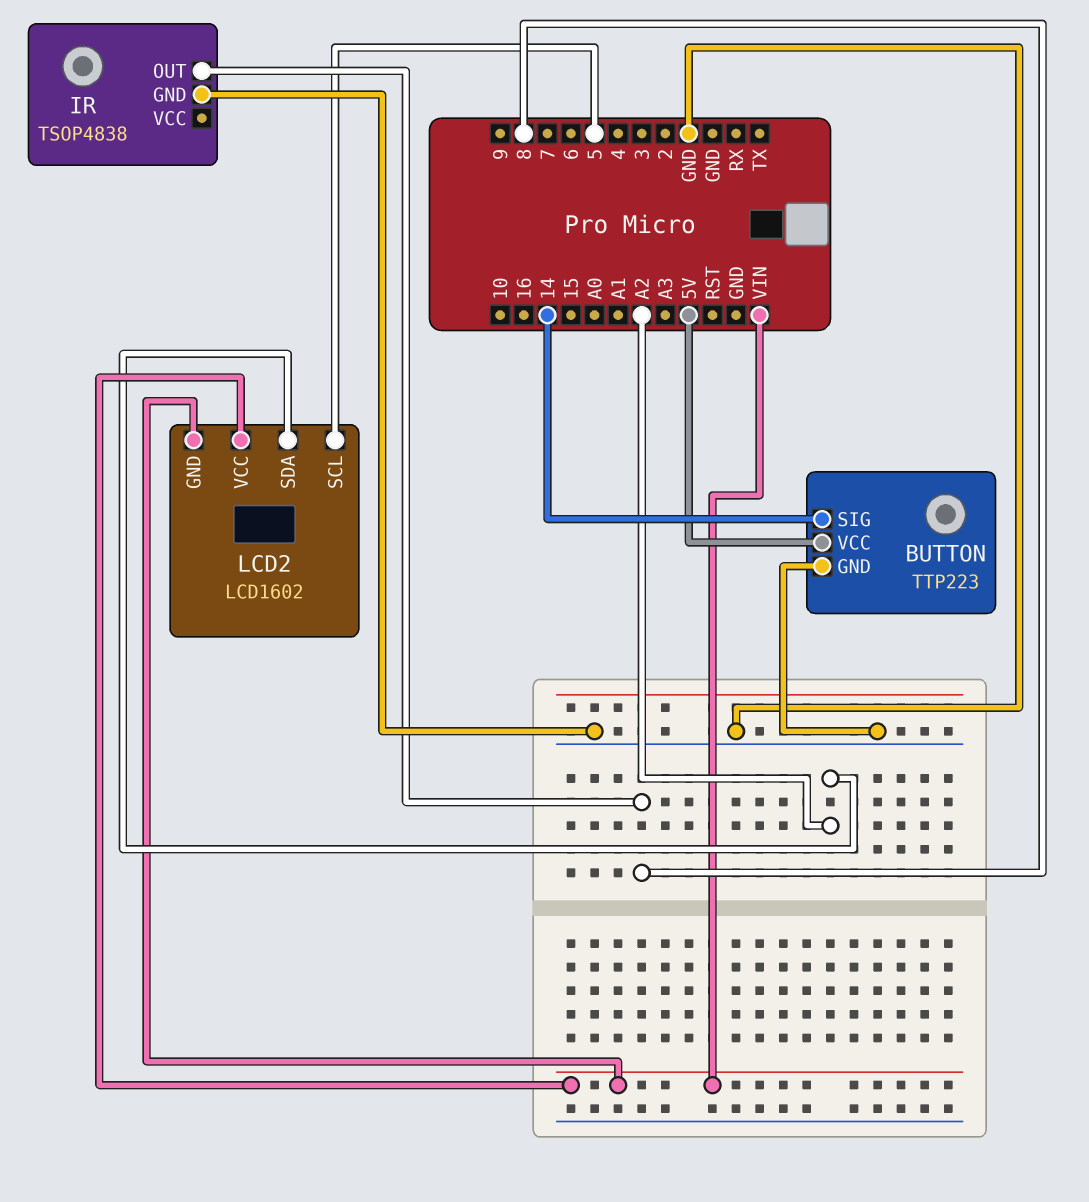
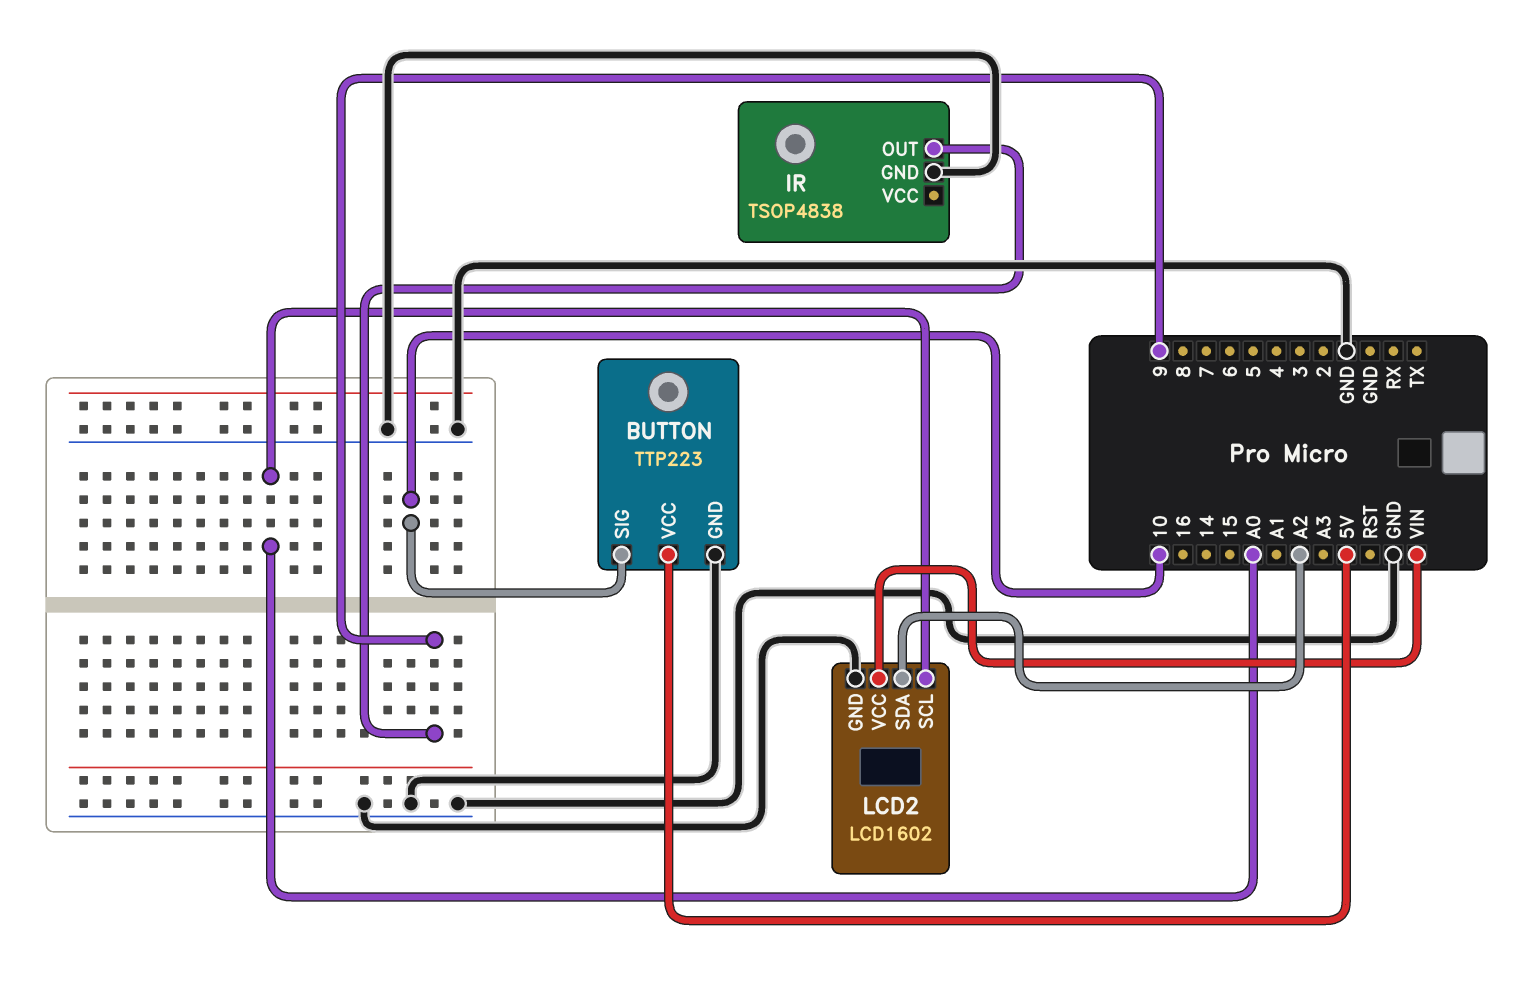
BUTTON pin SIG: 14 -> 10
IR pin OUT: 8 -> 9
LCD2 pin GND: VIN -> GND
LCD2 pin SCL: 5 -> A0

